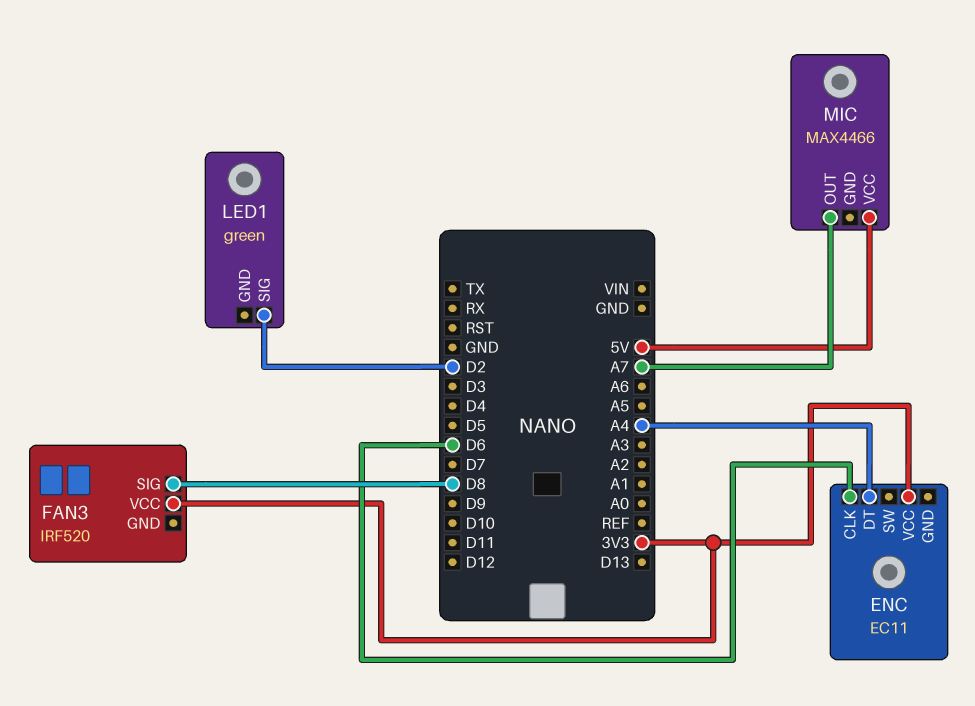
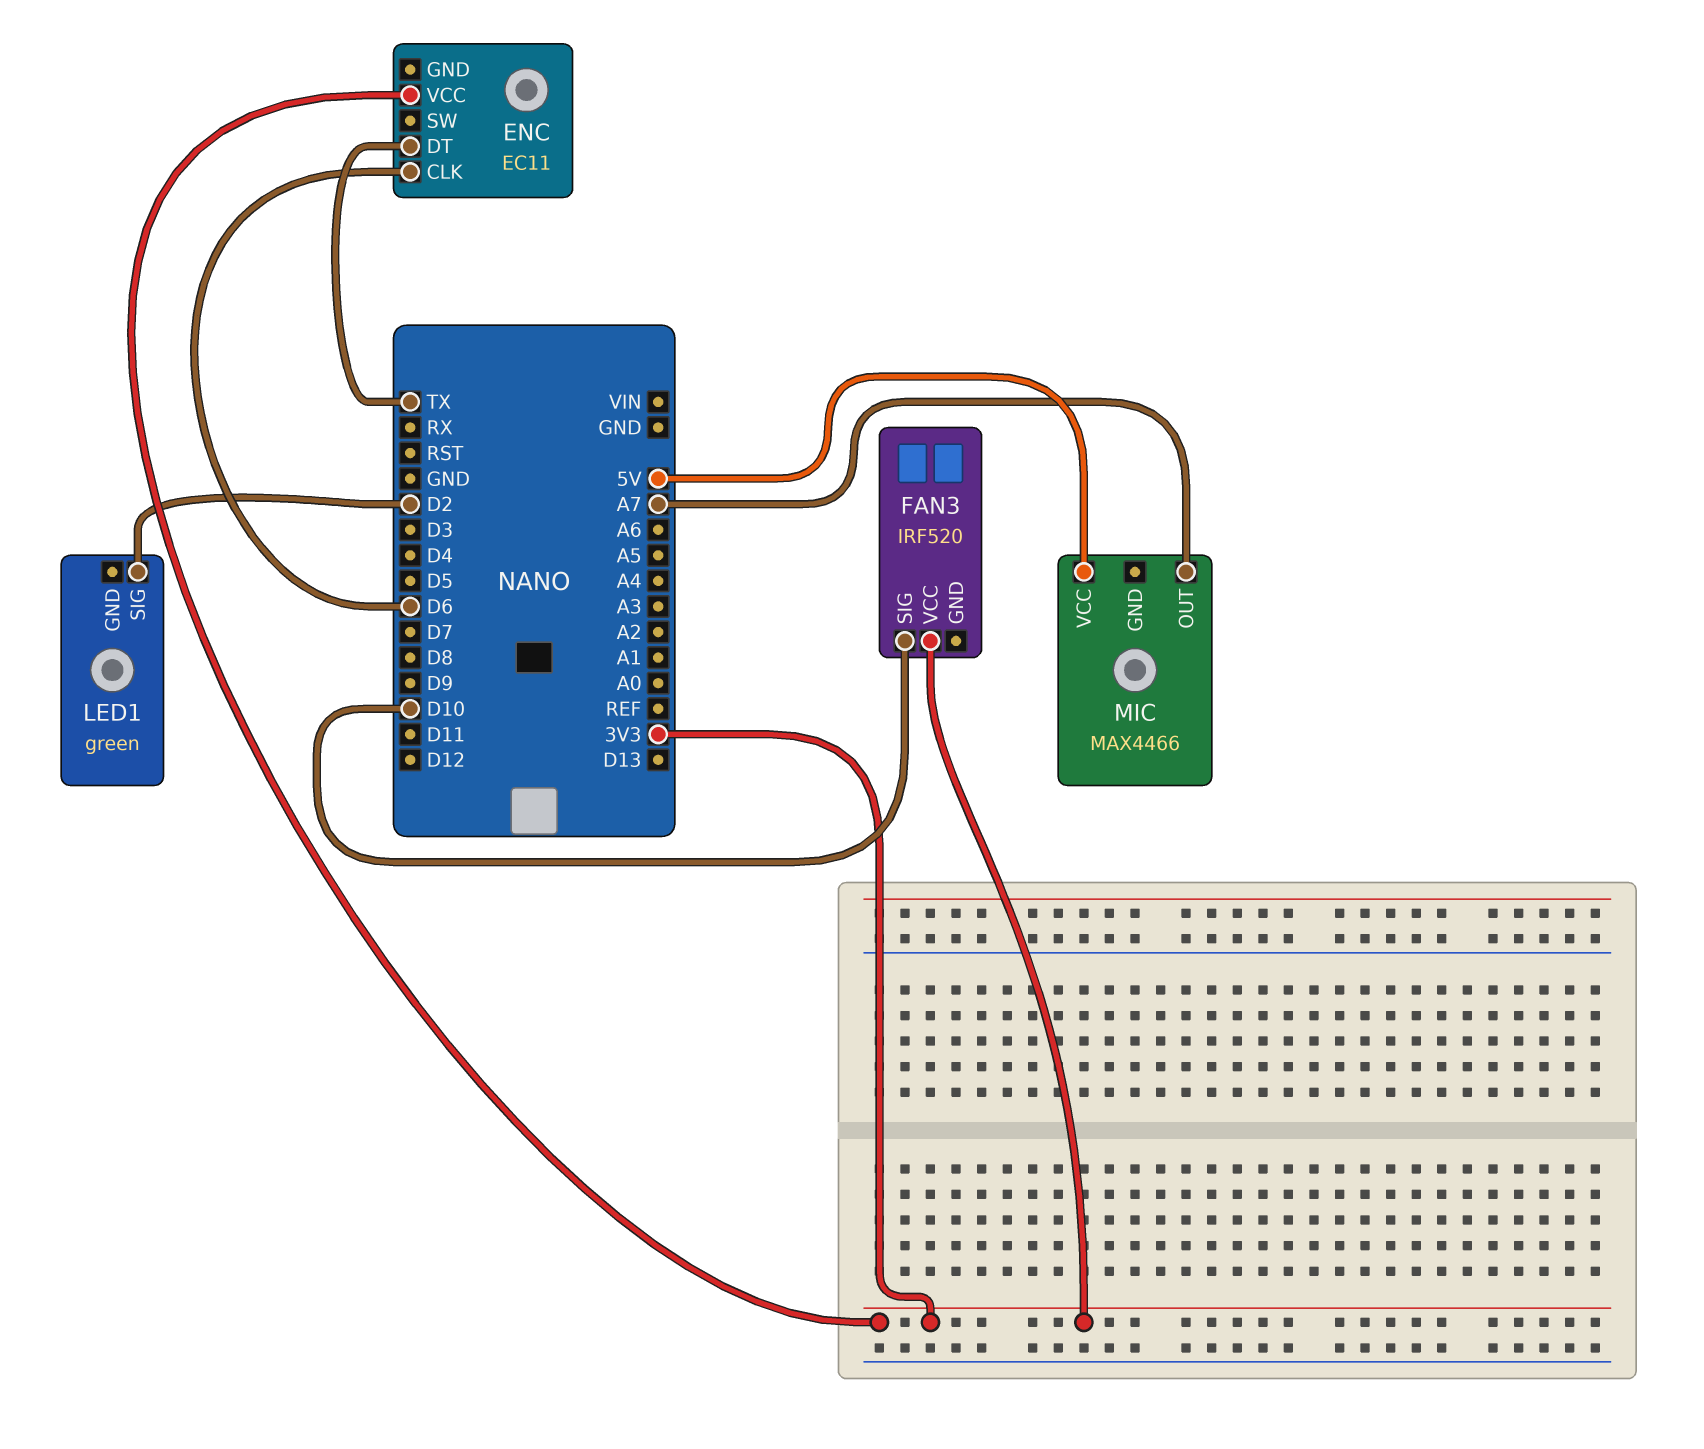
ENC pin DT: A4 -> TX
FAN3 pin SIG: D8 -> D10

